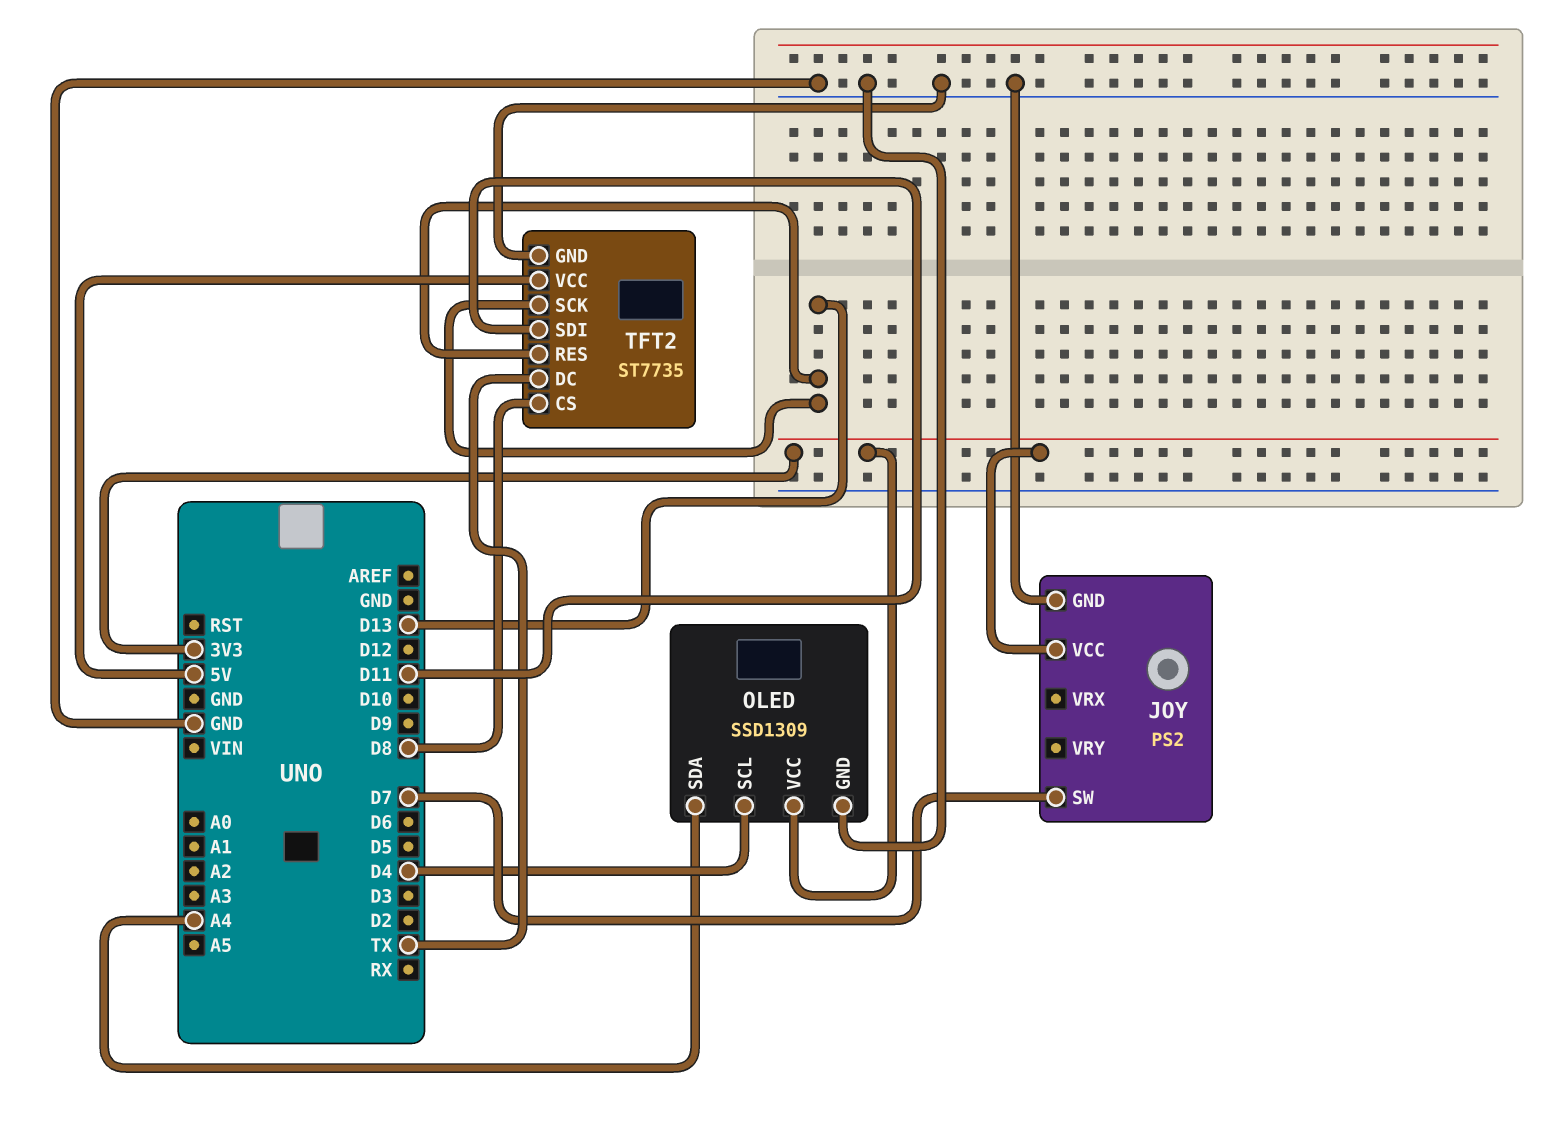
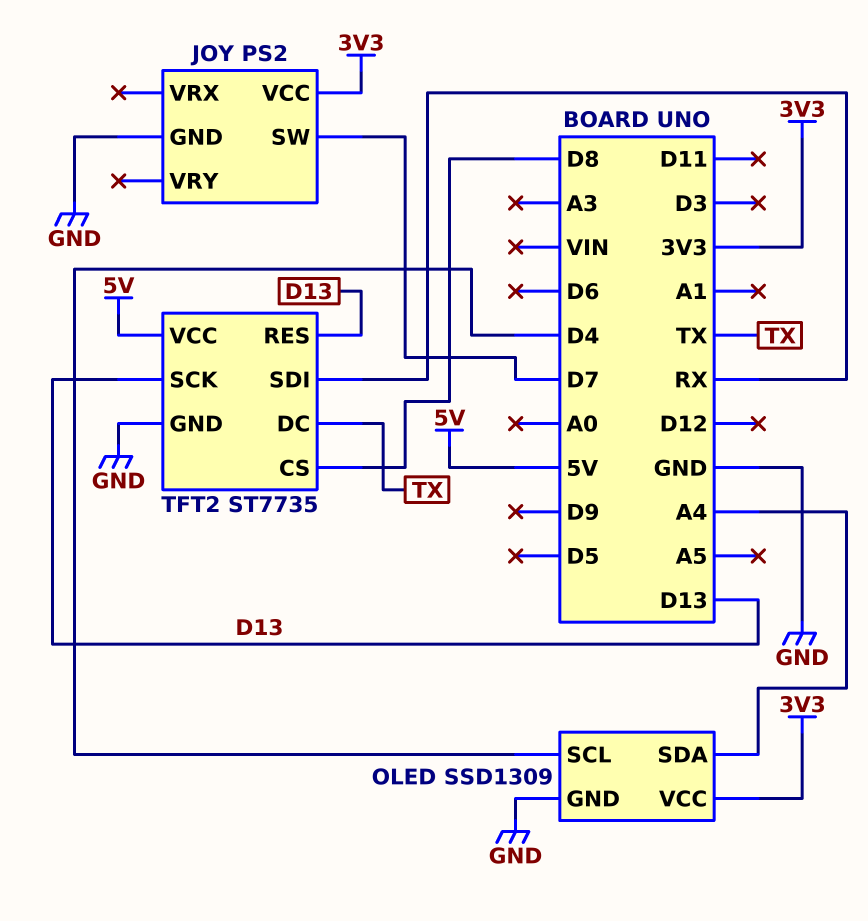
TFT2 pin SDI: D11 -> RX

